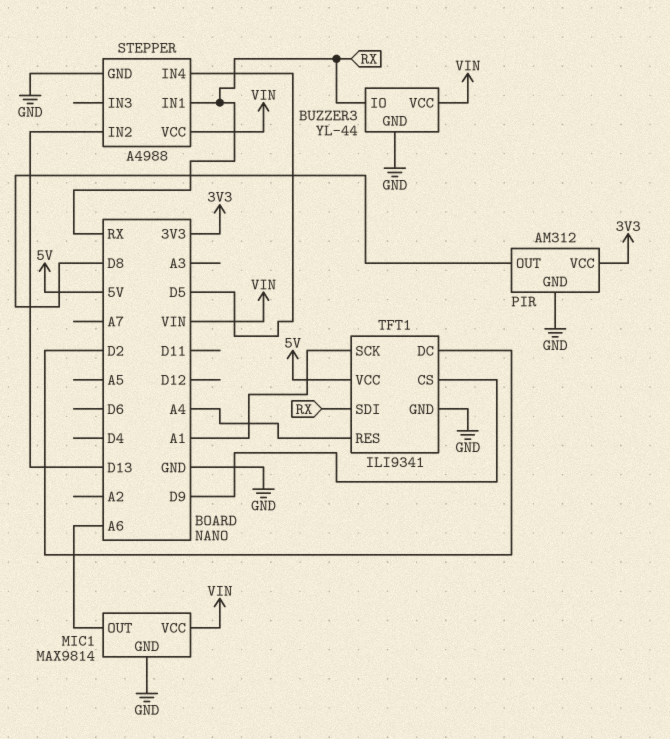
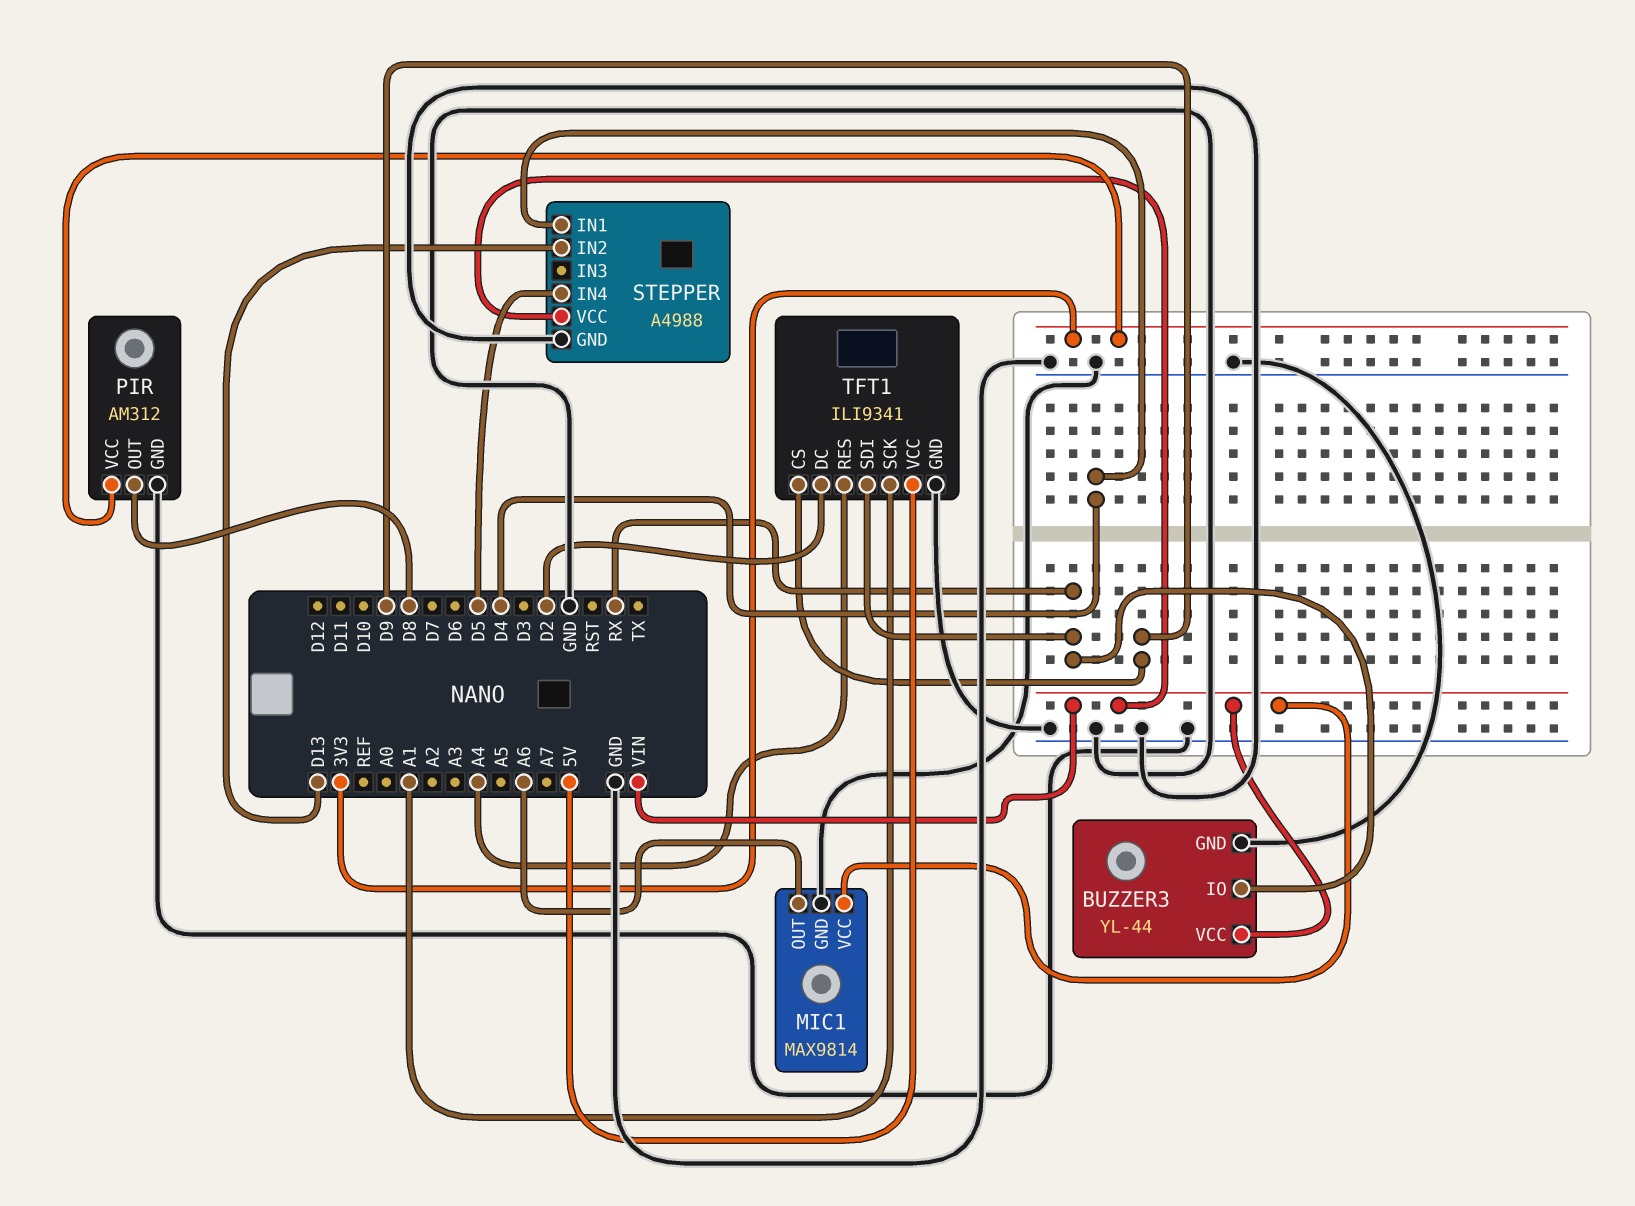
STEPPER pin IN1: RX -> D4

